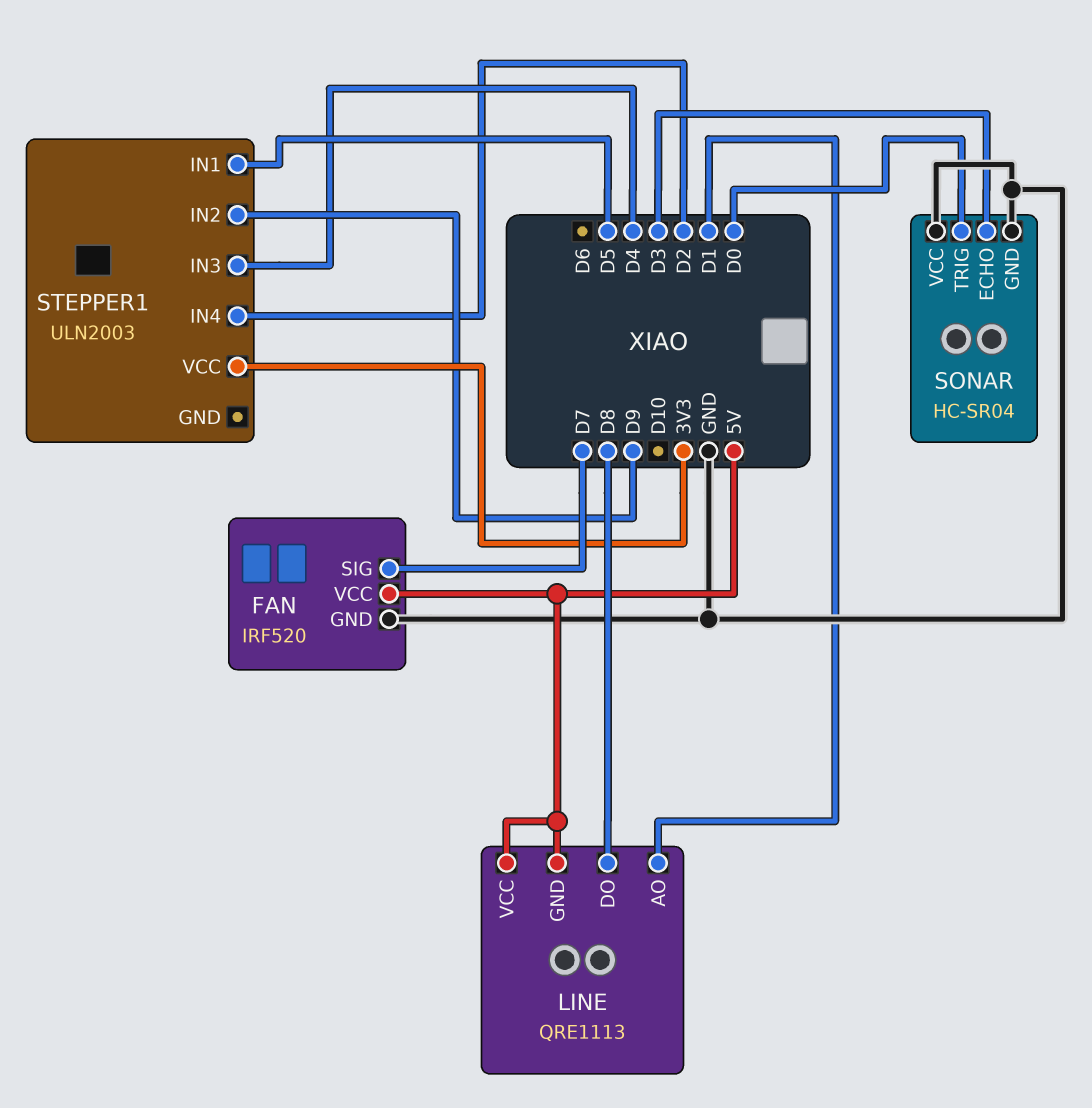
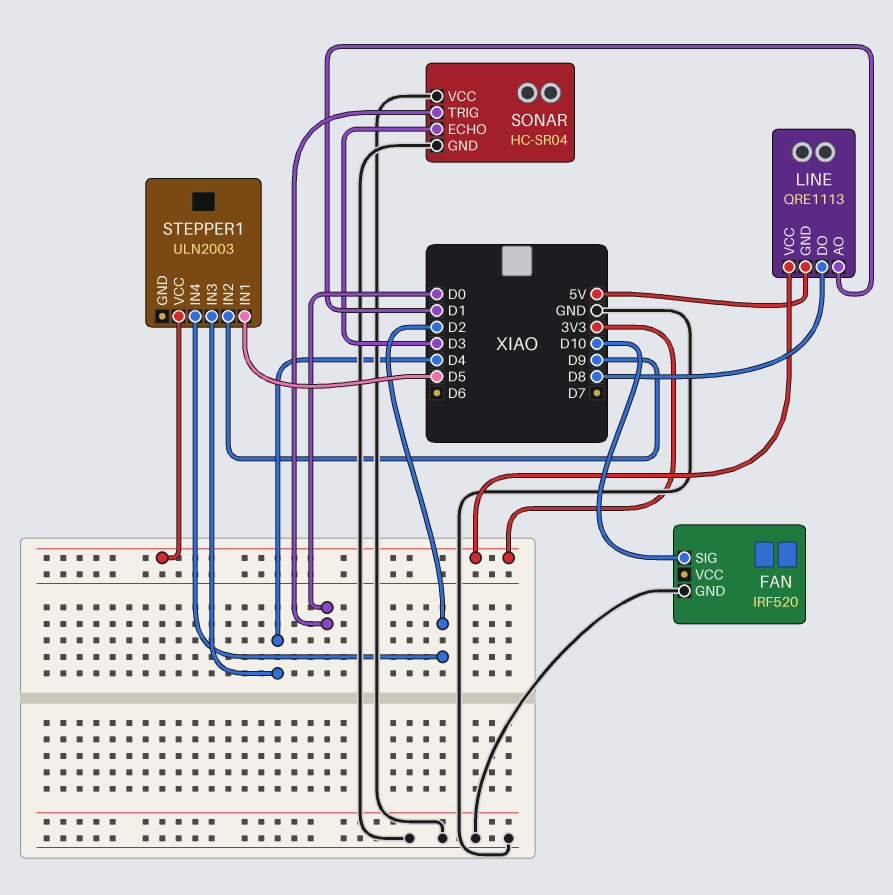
FAN pin SIG: D7 -> D10
FAN pin VCC: 5V -> none
LINE pin VCC: 5V -> 3V3

